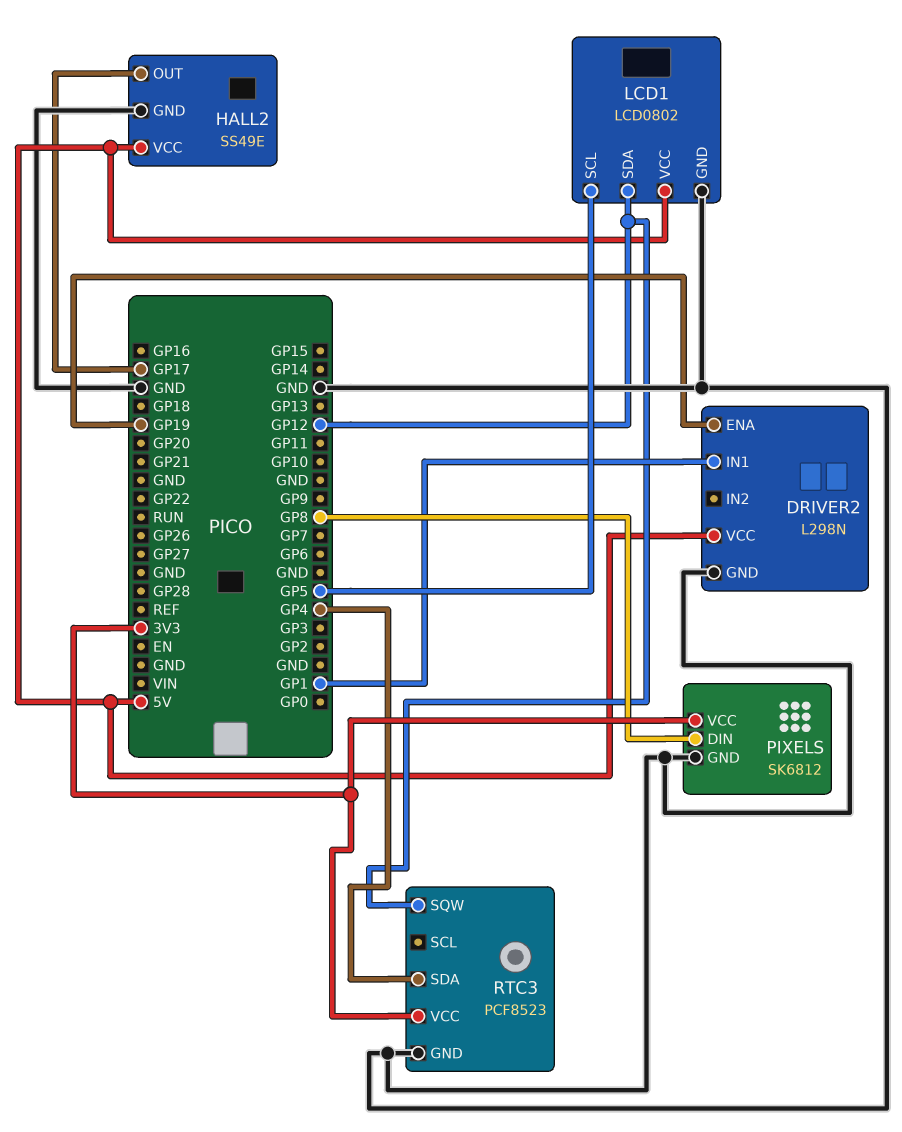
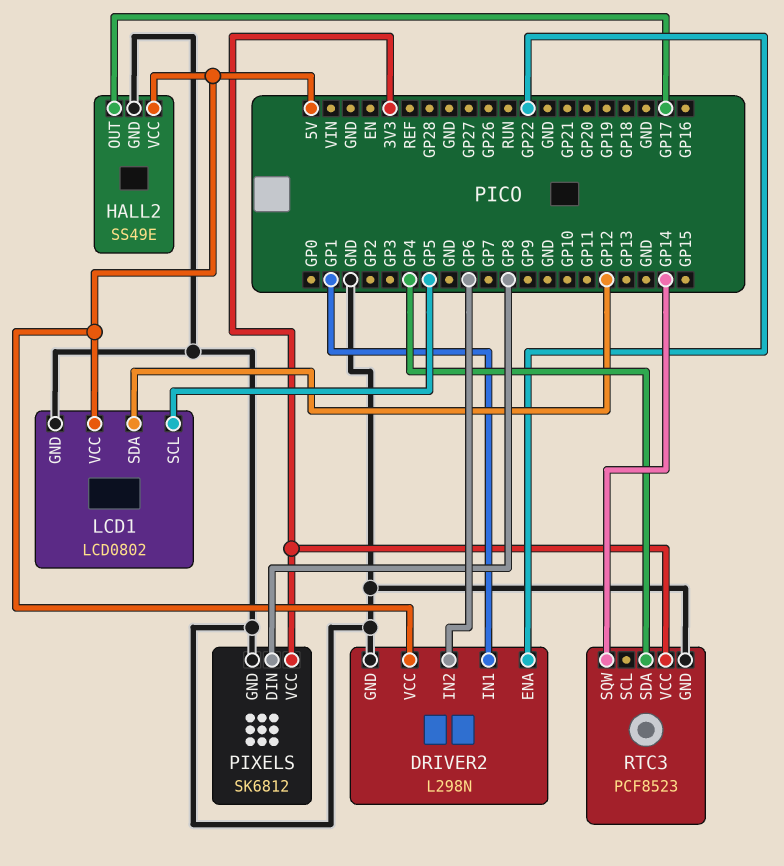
DRIVER2 pin ENA: GP19 -> GP22
DRIVER2 pin IN2: none -> GP6
RTC3 pin SQW: GP12 -> GP14

